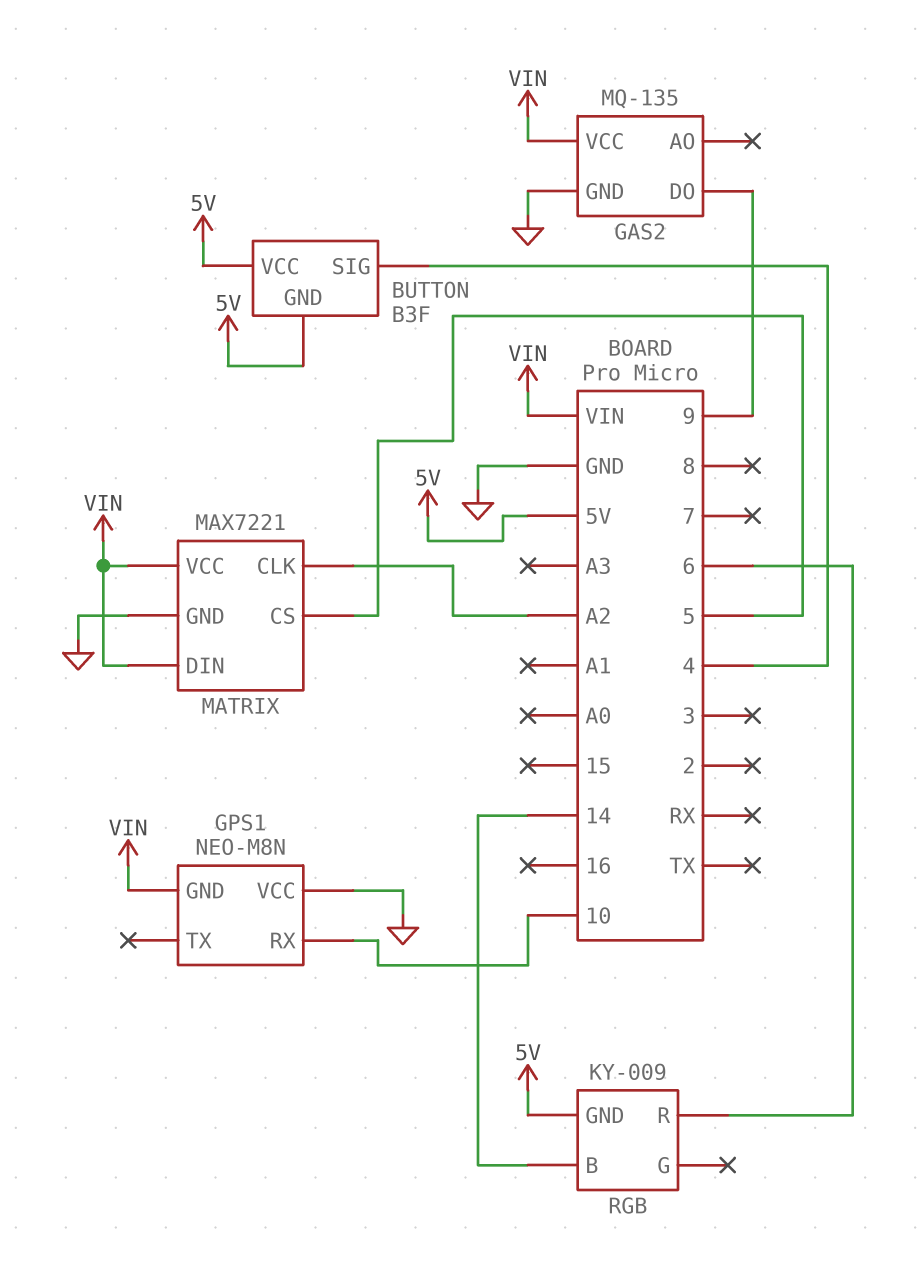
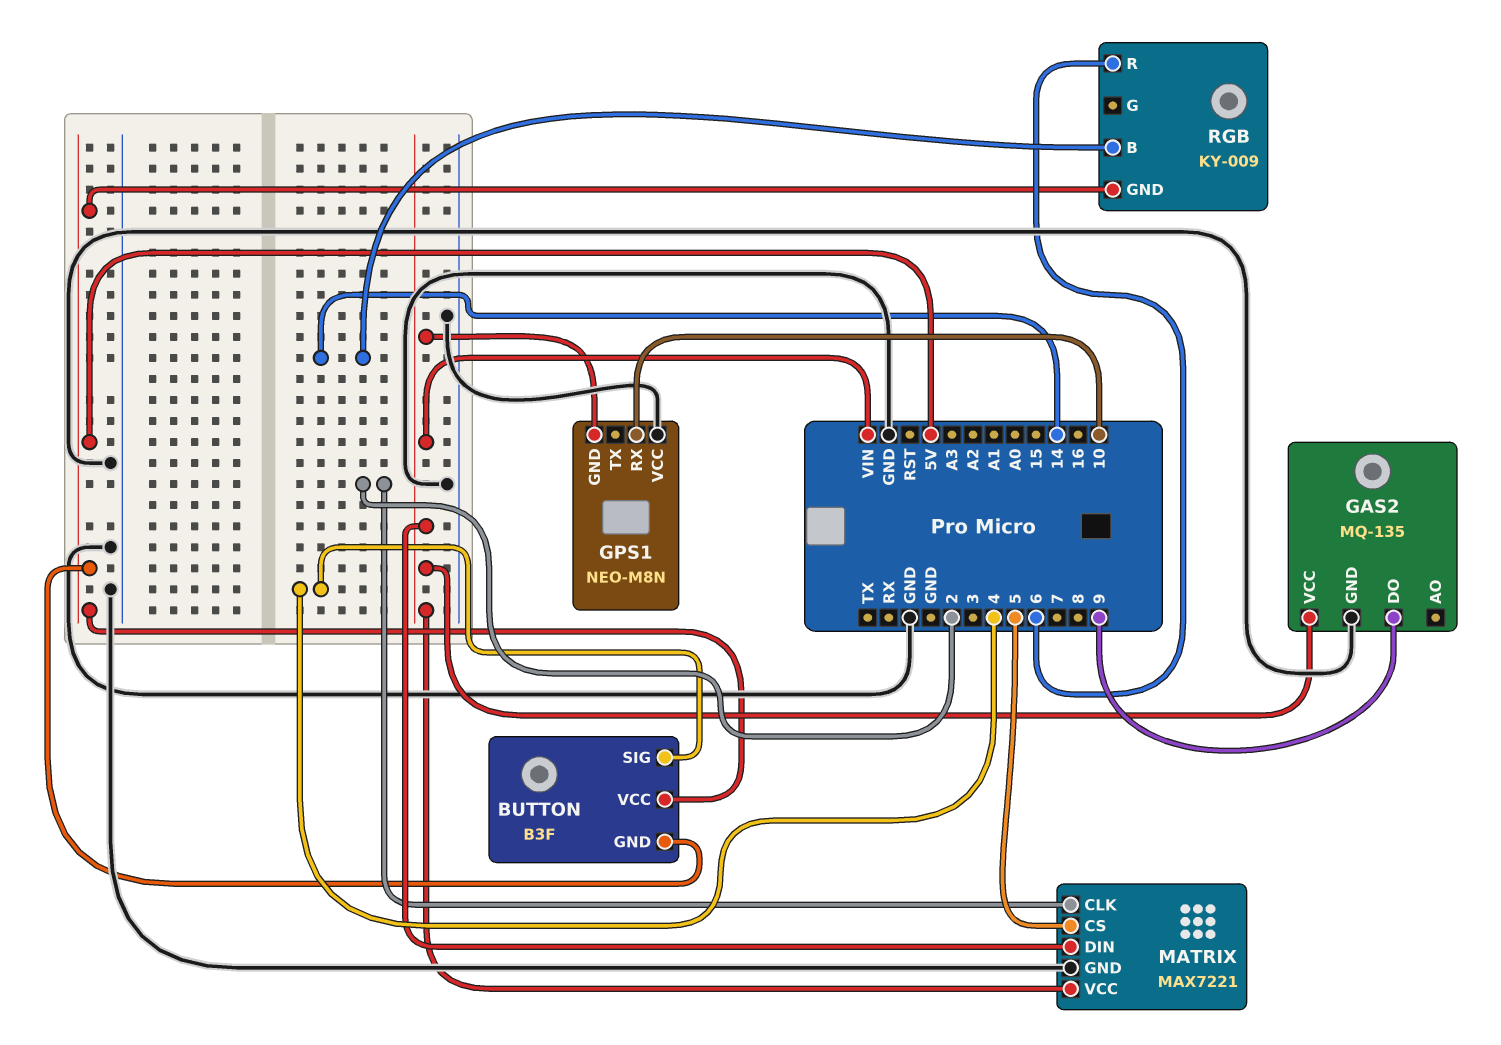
MATRIX pin CLK: A2 -> 2

